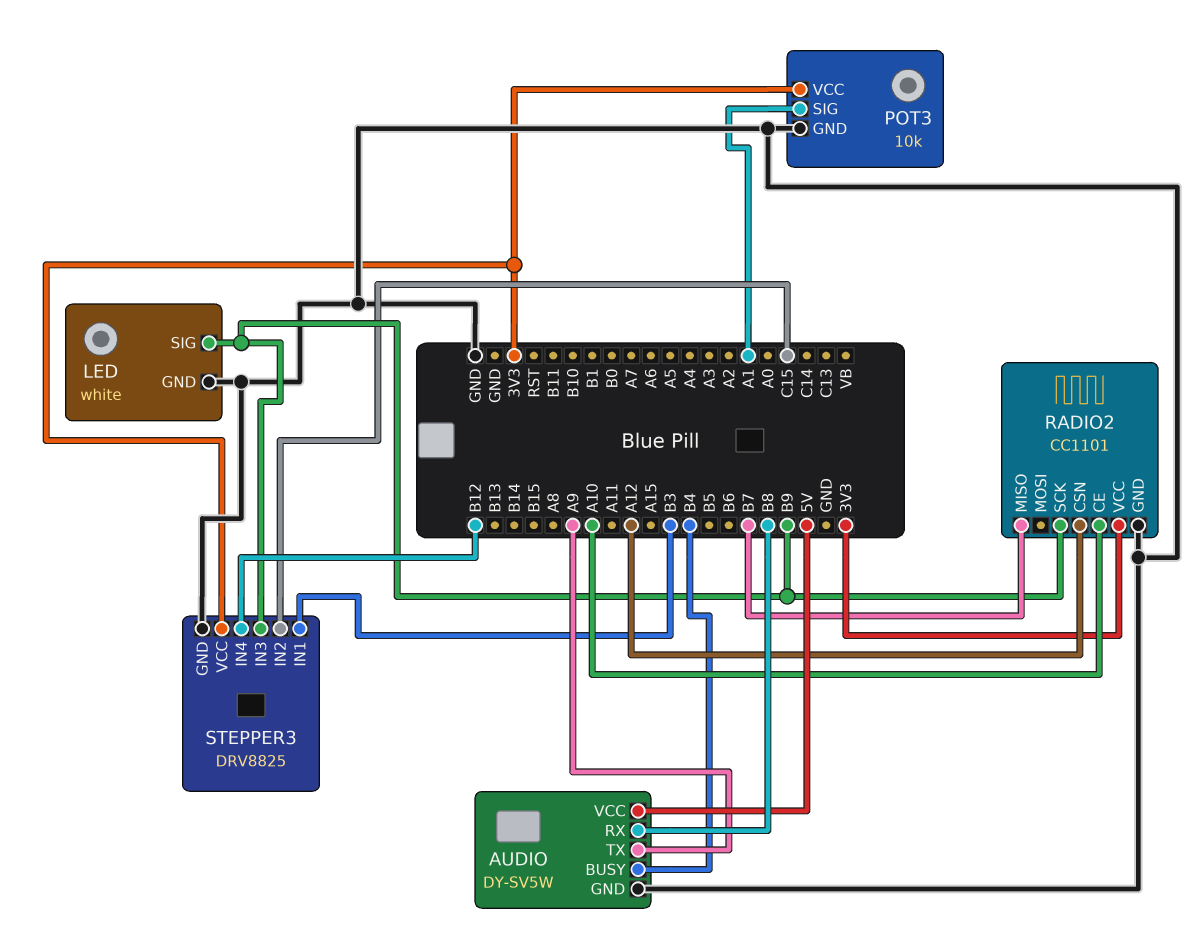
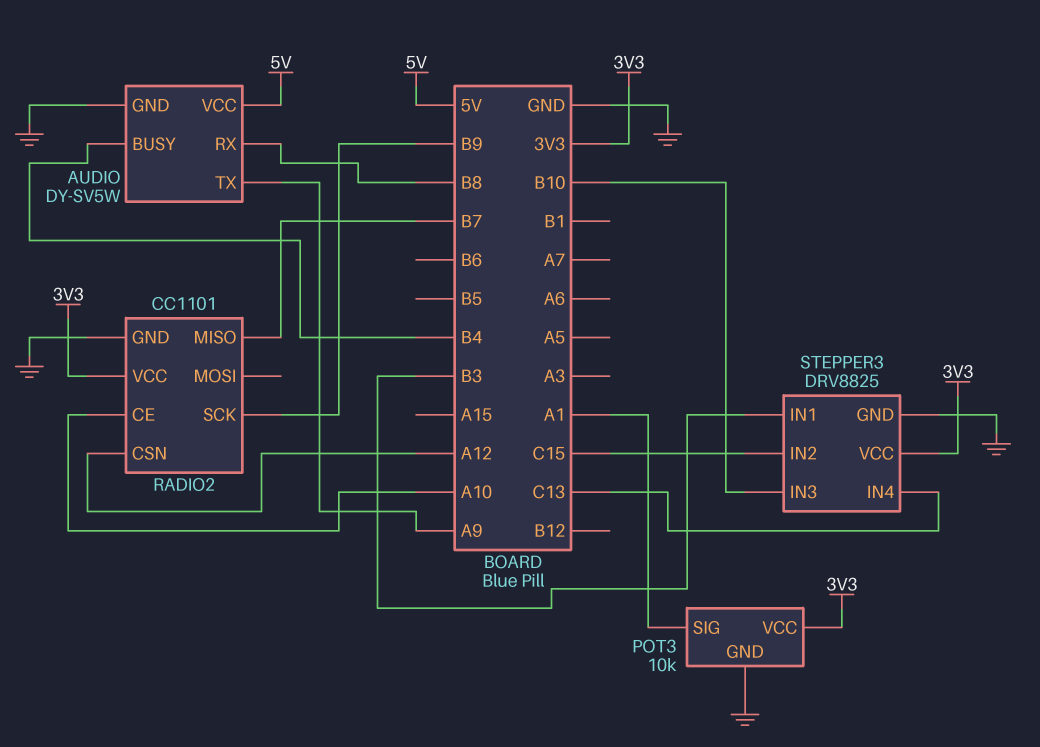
LED: white -> none
LED pin GND: GND -> none
LED pin SIG: B9 -> none
STEPPER3 pin IN3: B9 -> B10
STEPPER3 pin IN4: B12 -> C13

